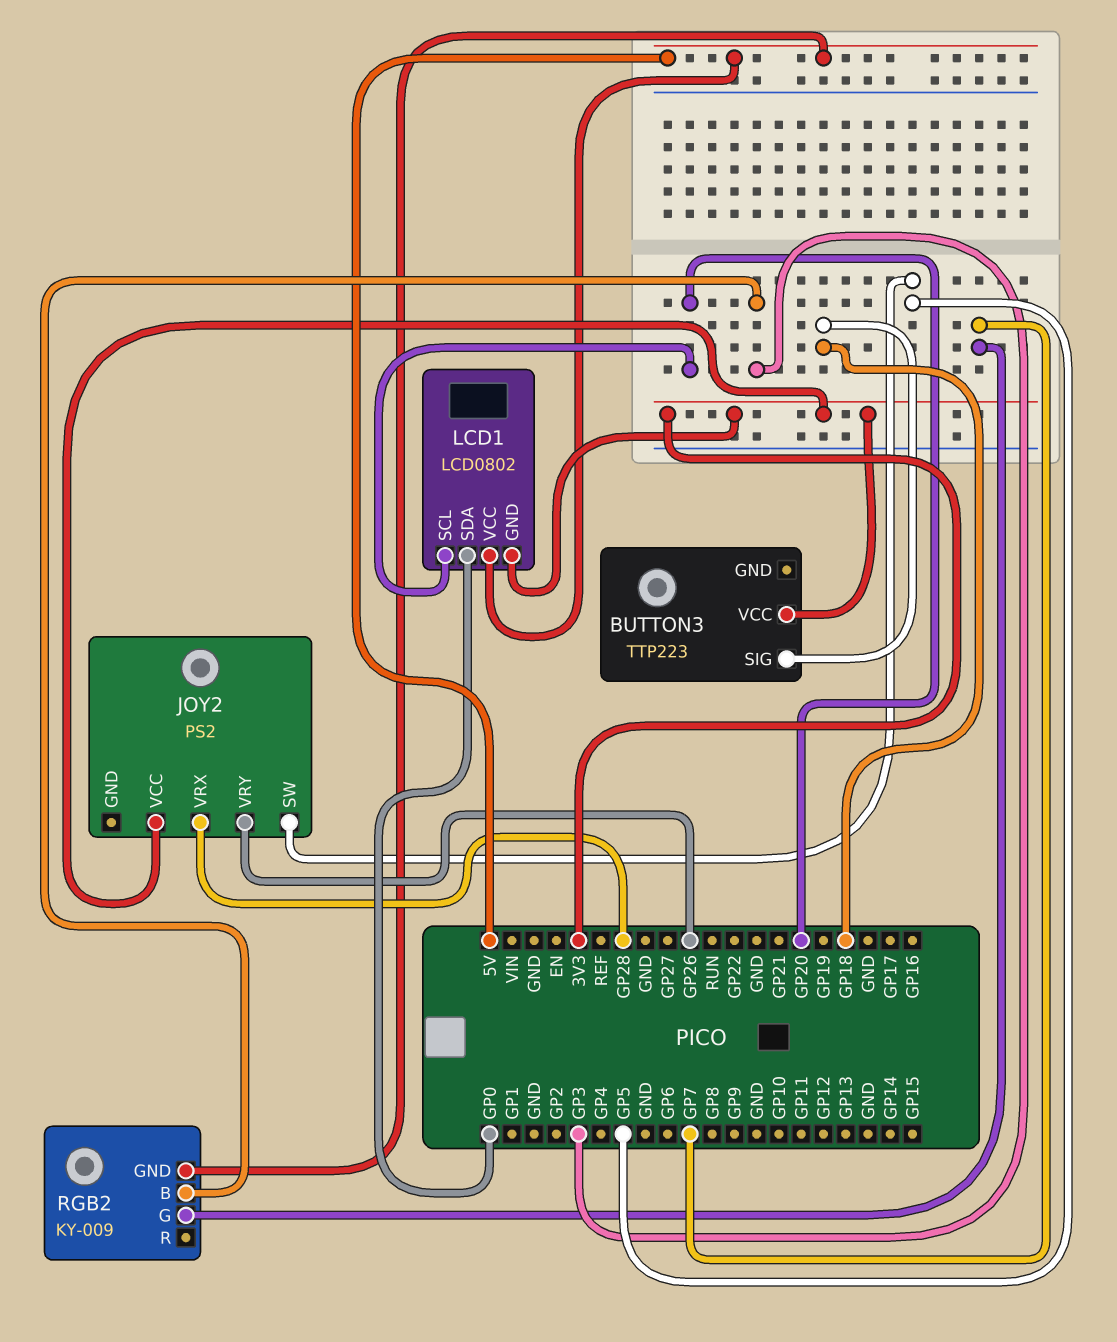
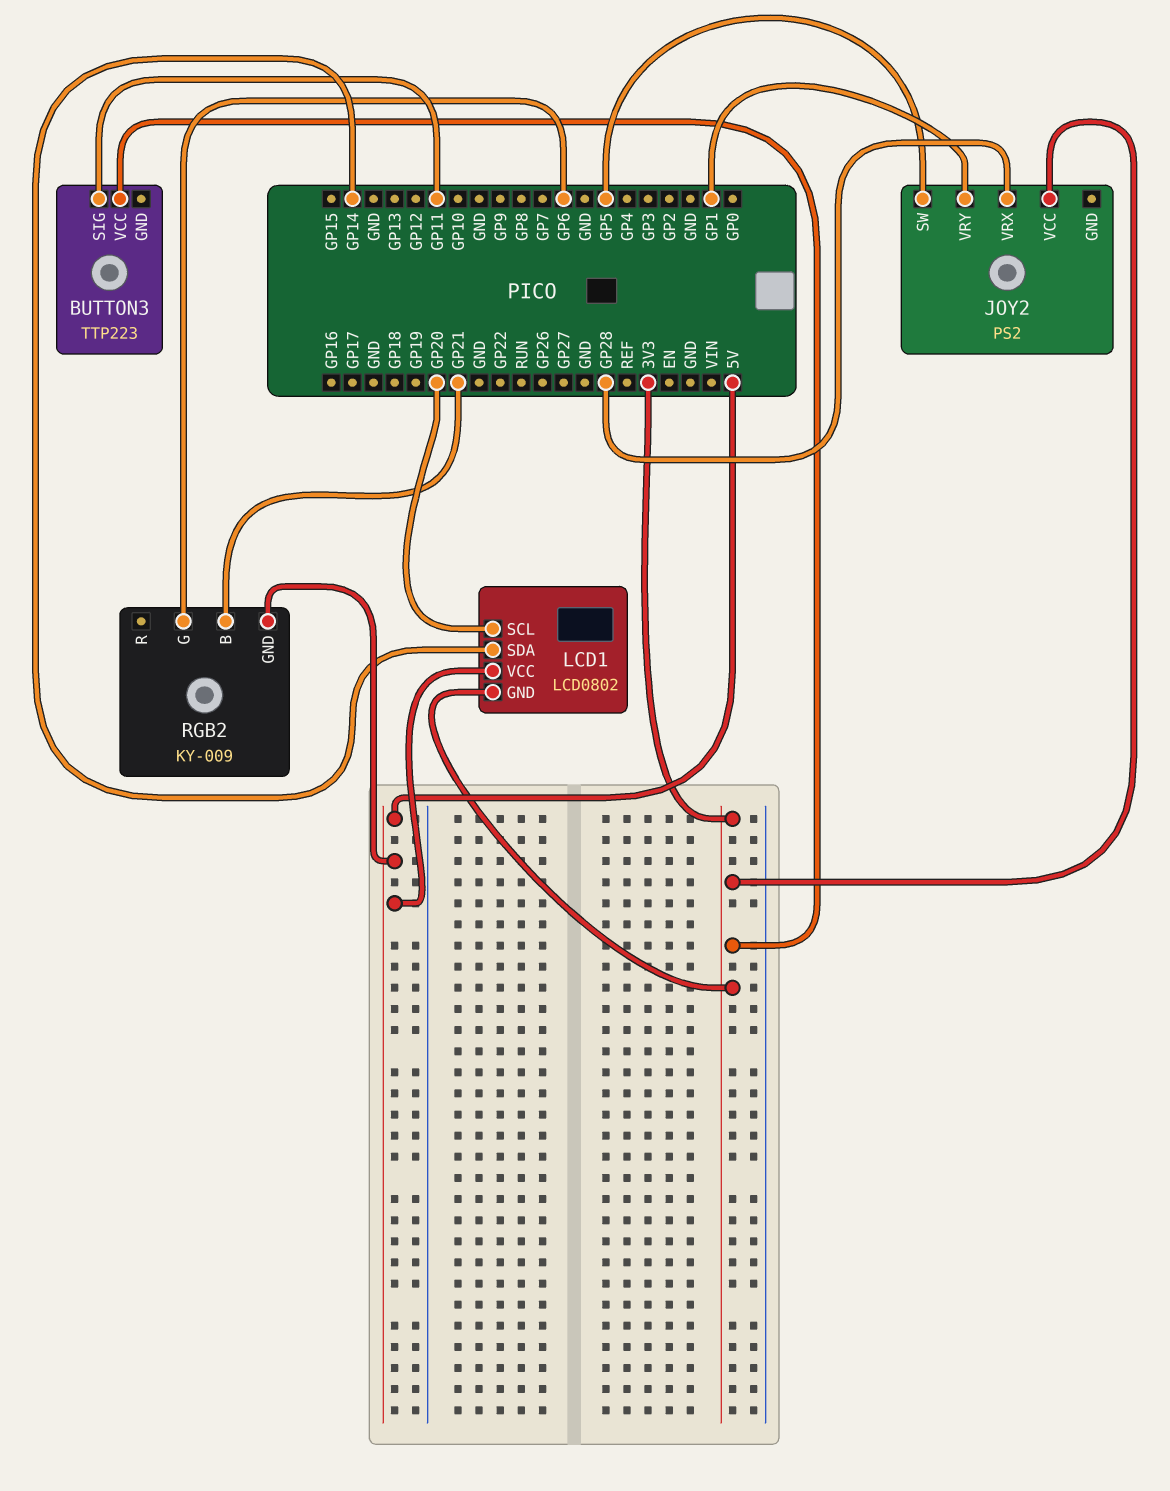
BUTTON3 pin SIG: GP18 -> GP11
JOY2 pin VRY: GP26 -> GP1
LCD1 pin SDA: GP0 -> GP14
RGB2 pin B: GP3 -> GP21
RGB2 pin G: GP7 -> GP6

